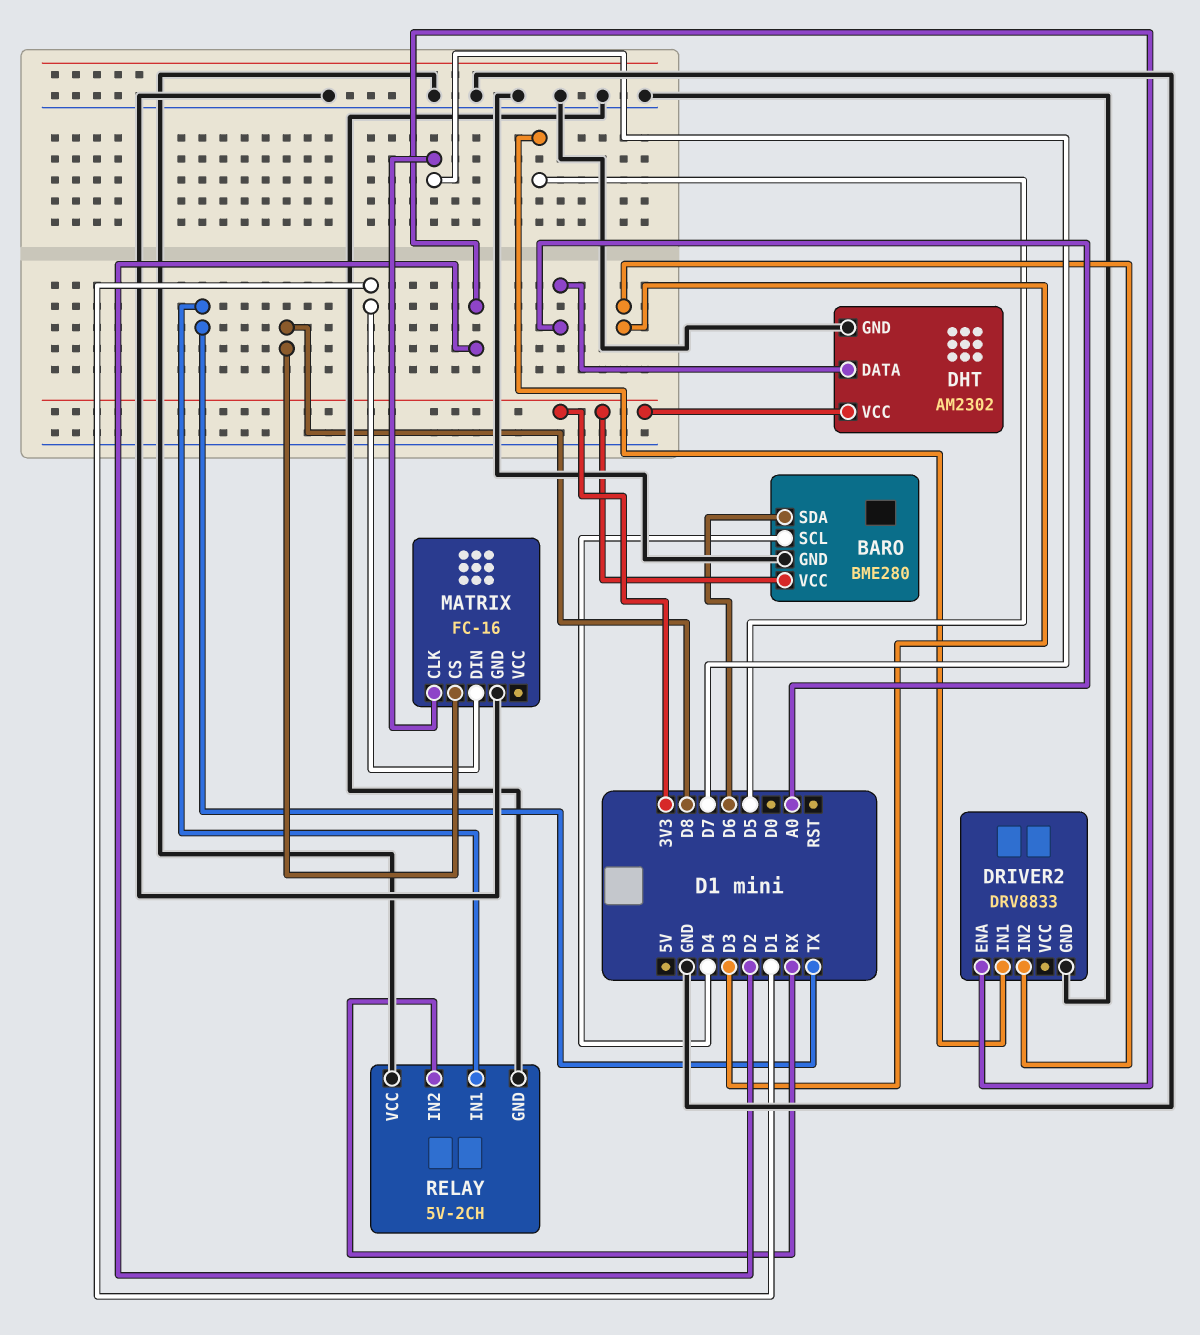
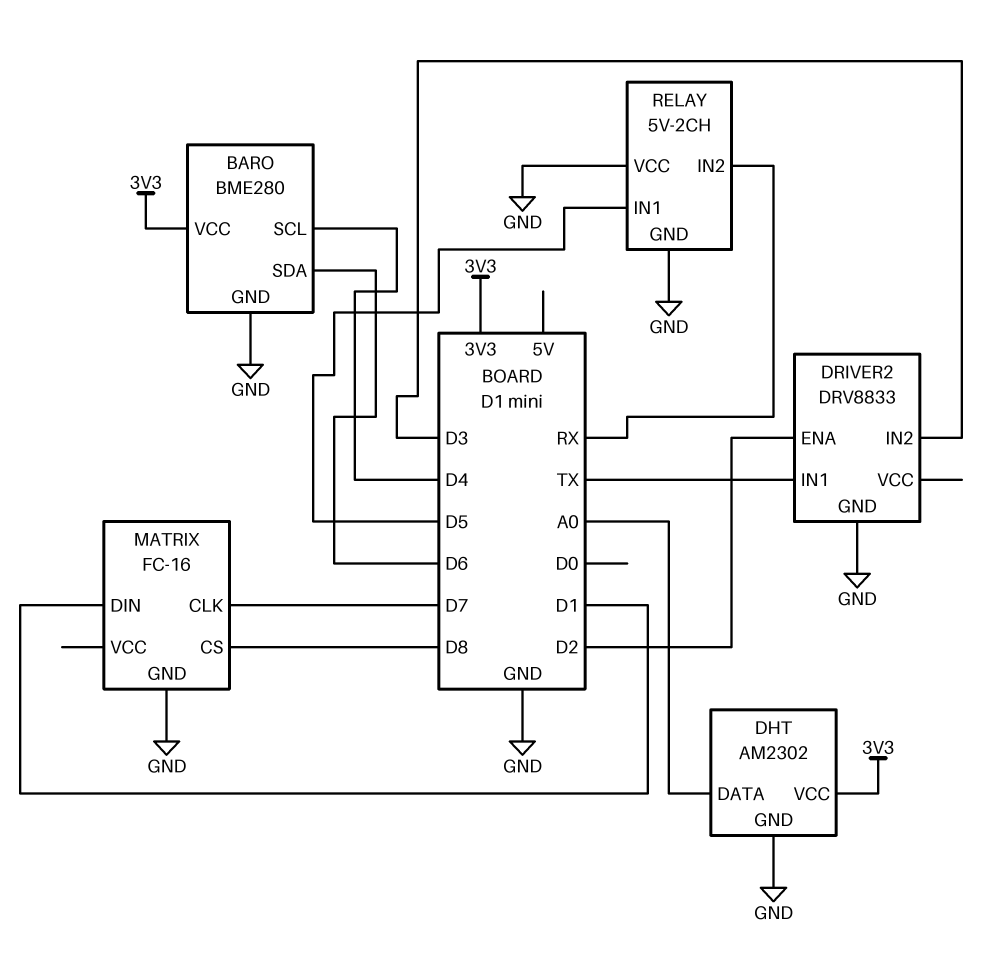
DRIVER2 pin IN1: D5 -> TX
RELAY pin IN1: TX -> D5

